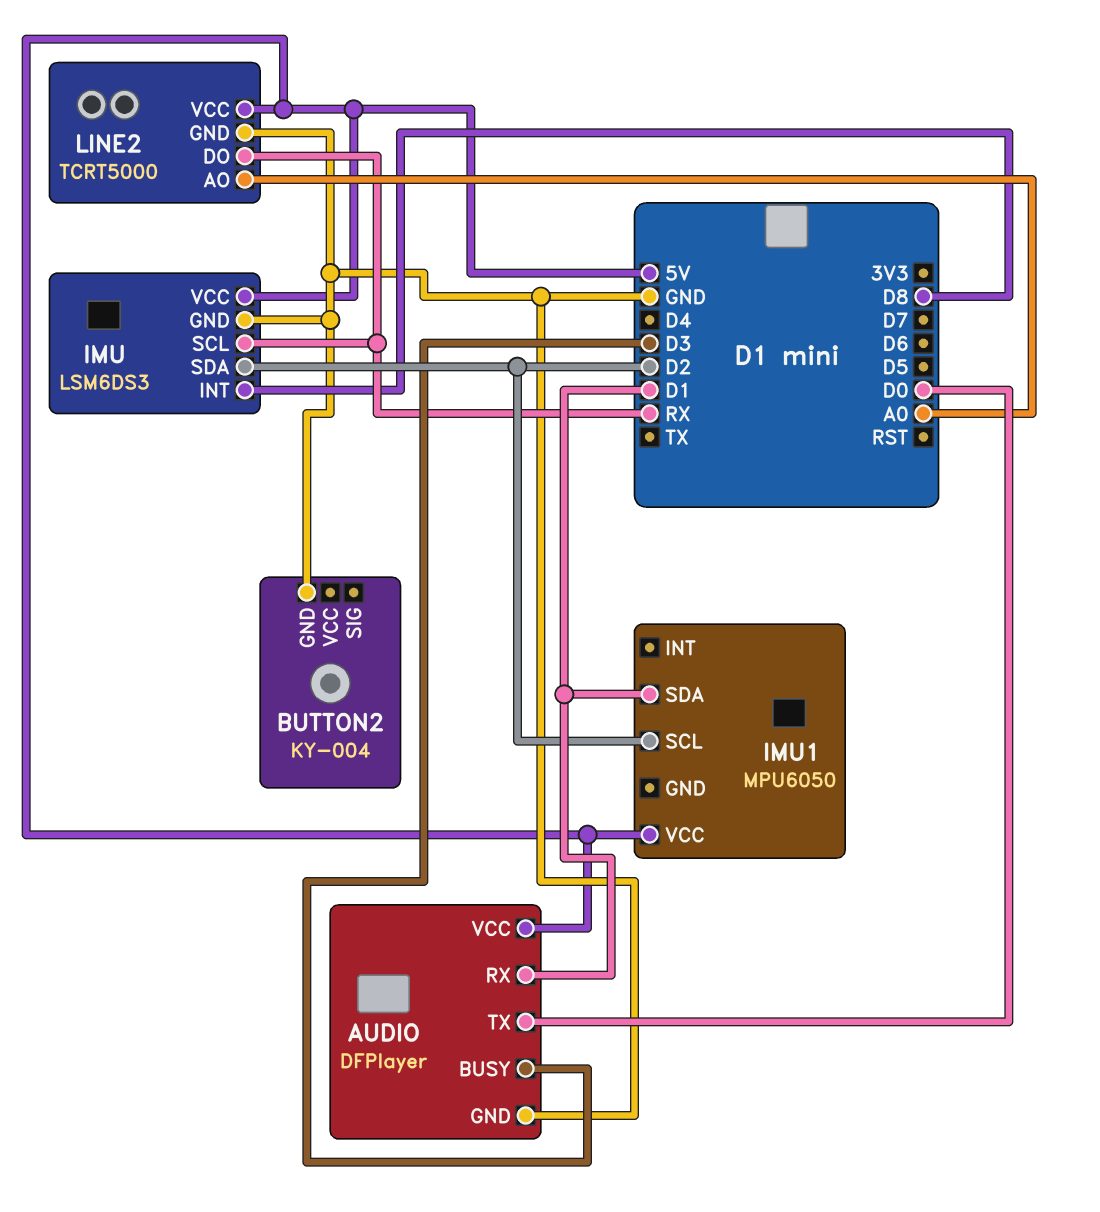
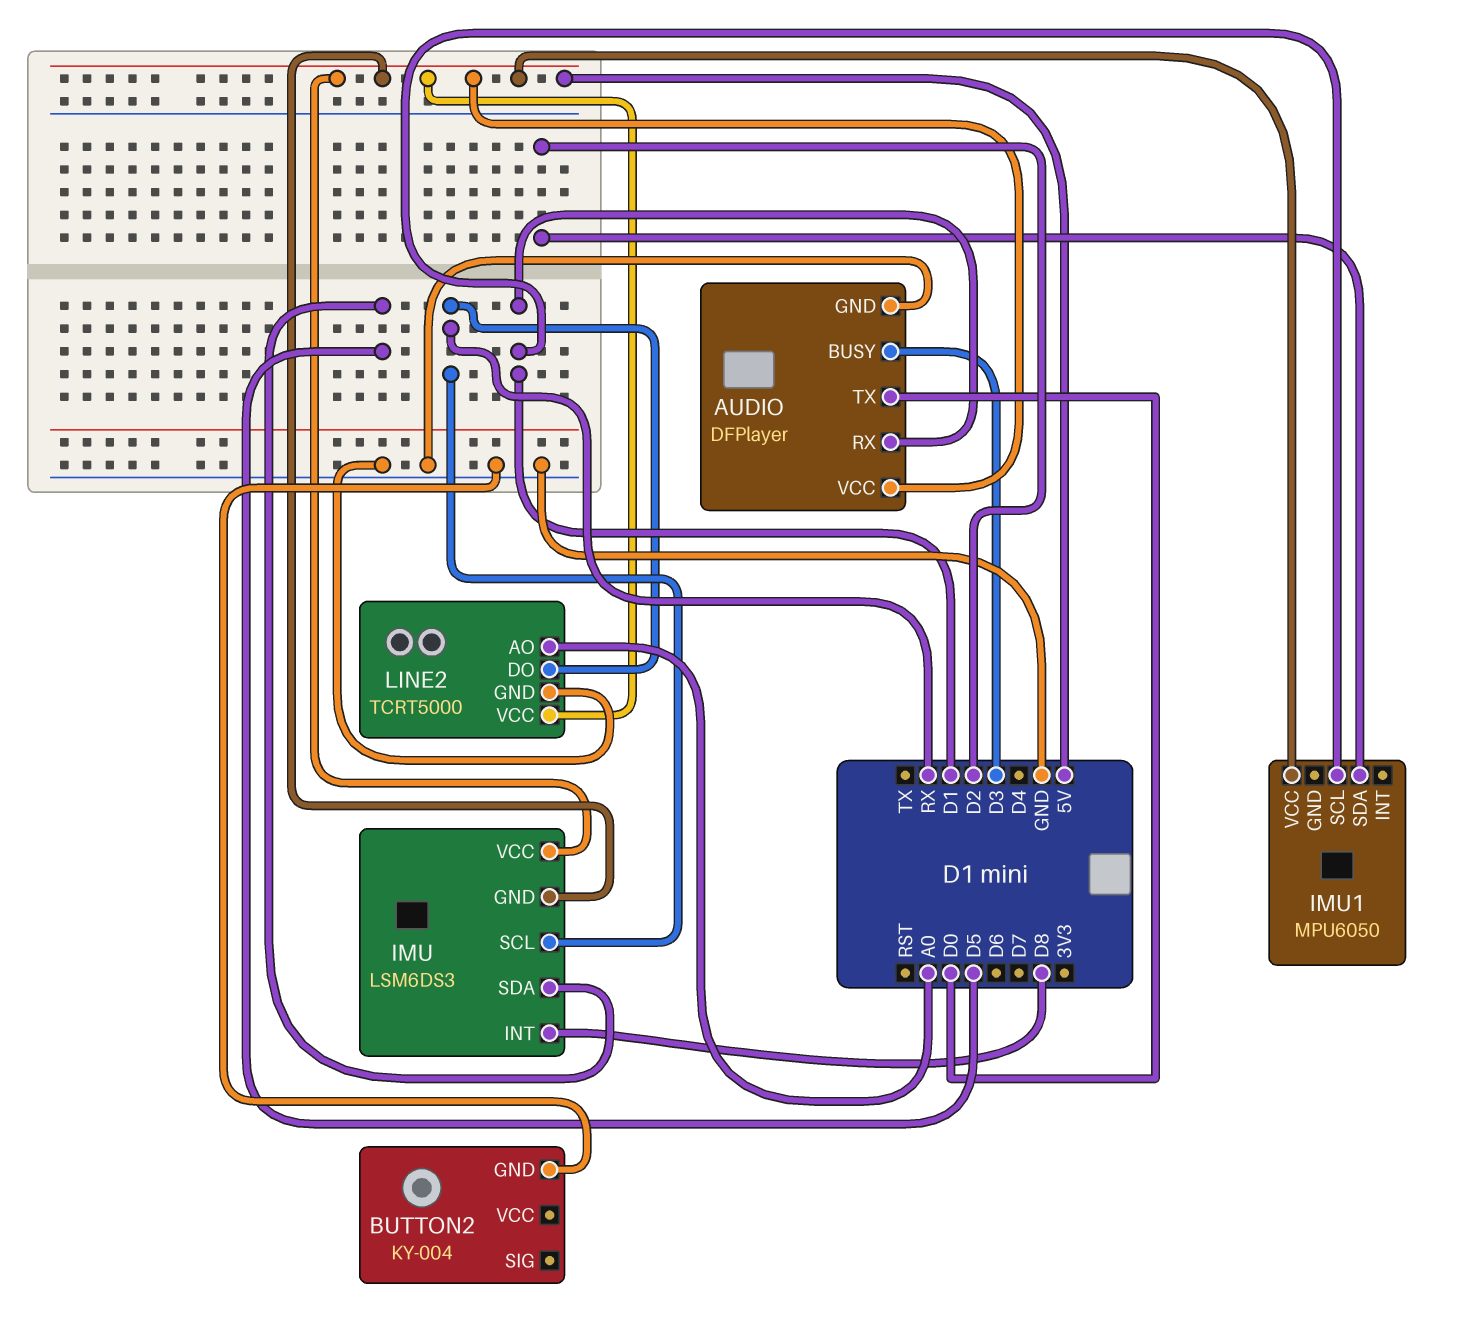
IMU pin GND: GND -> 5V
IMU pin SDA: D2 -> D5
IMU1 pin SCL: D2 -> D1
IMU1 pin SDA: D1 -> D2

